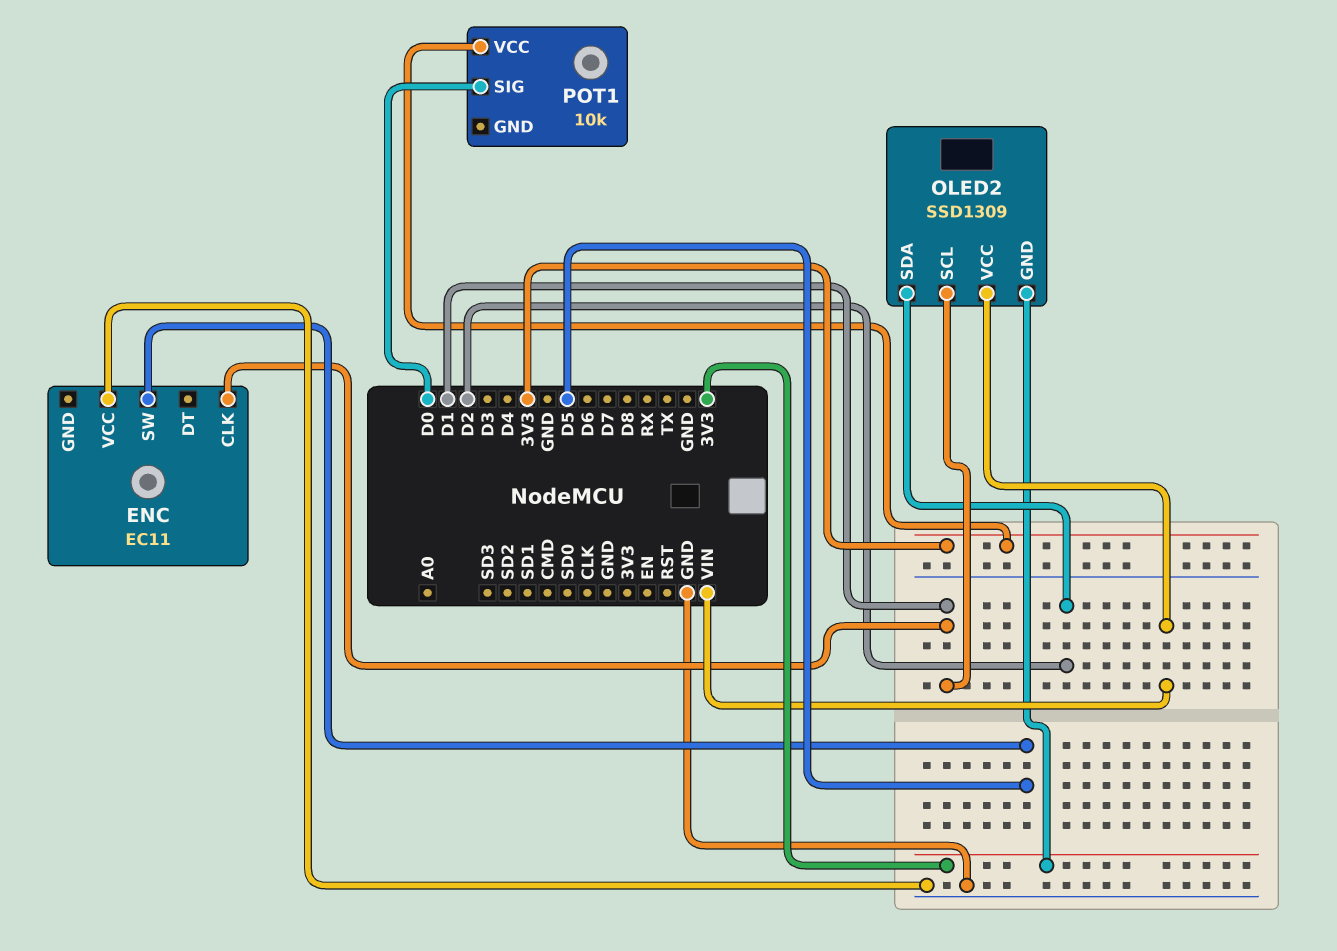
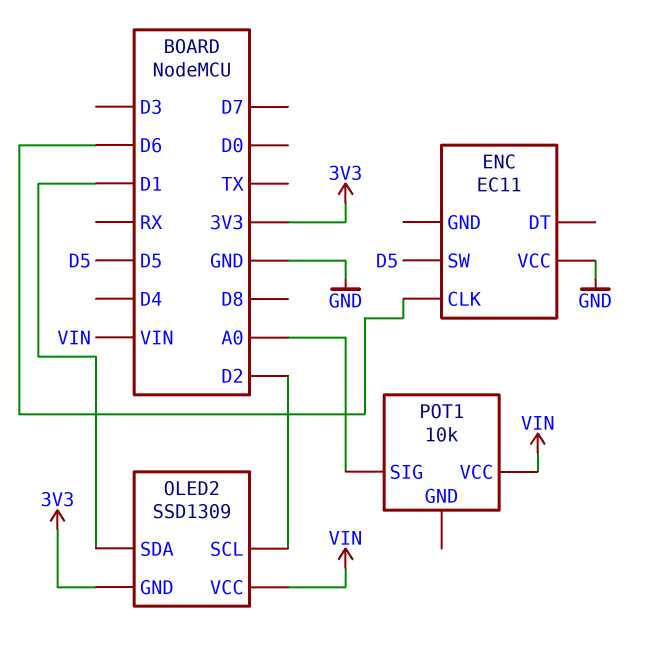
ENC pin CLK: D1 -> D6
OLED2 pin SCL: D1 -> D2
OLED2 pin SDA: D2 -> D1
POT1 pin SIG: D0 -> A0
POT1 pin VCC: 3V3 -> VIN

